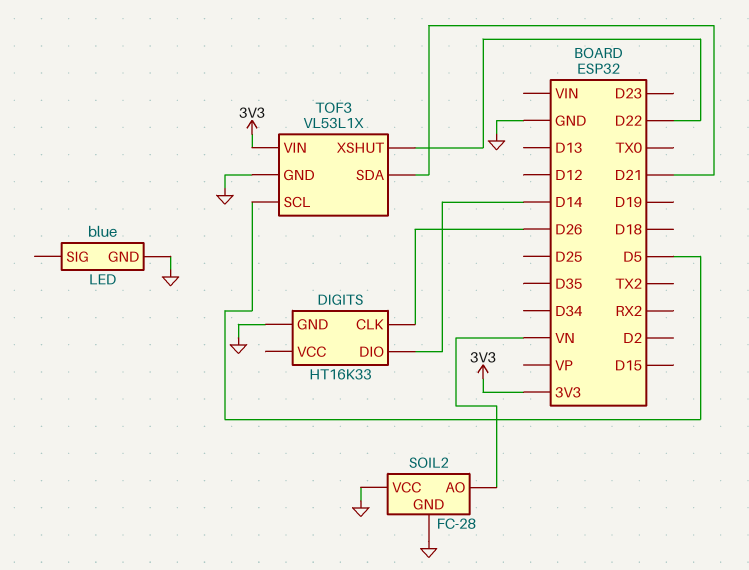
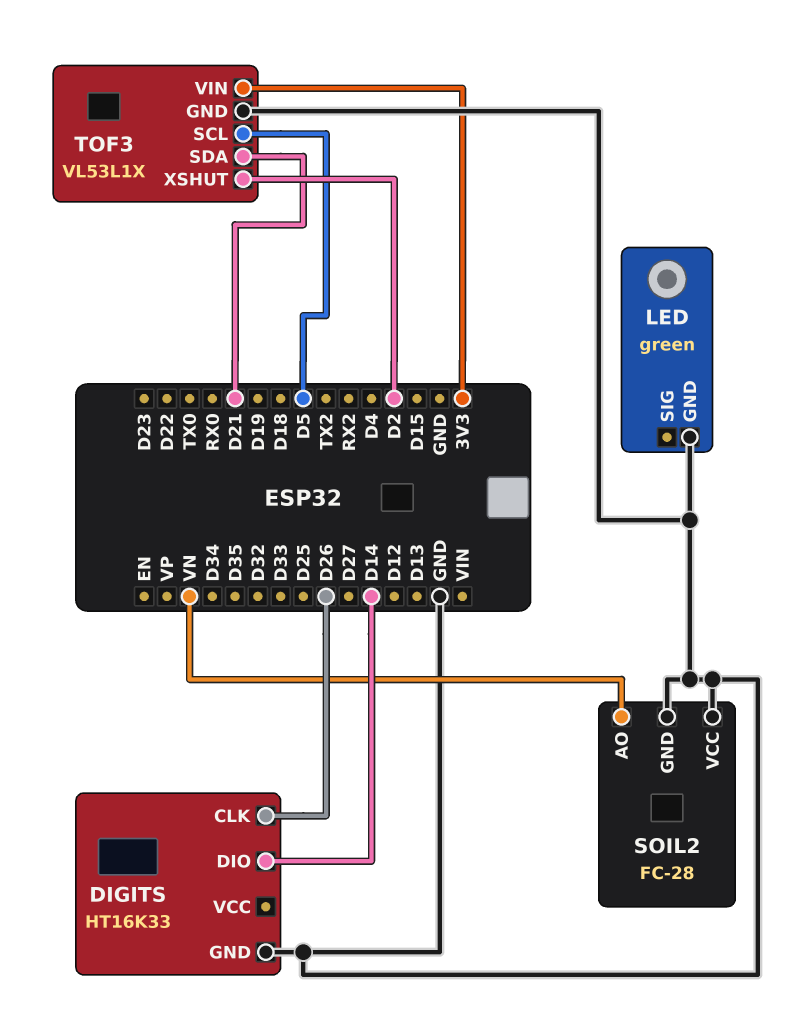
LED: blue -> green
TOF3 pin XSHUT: D22 -> D2

